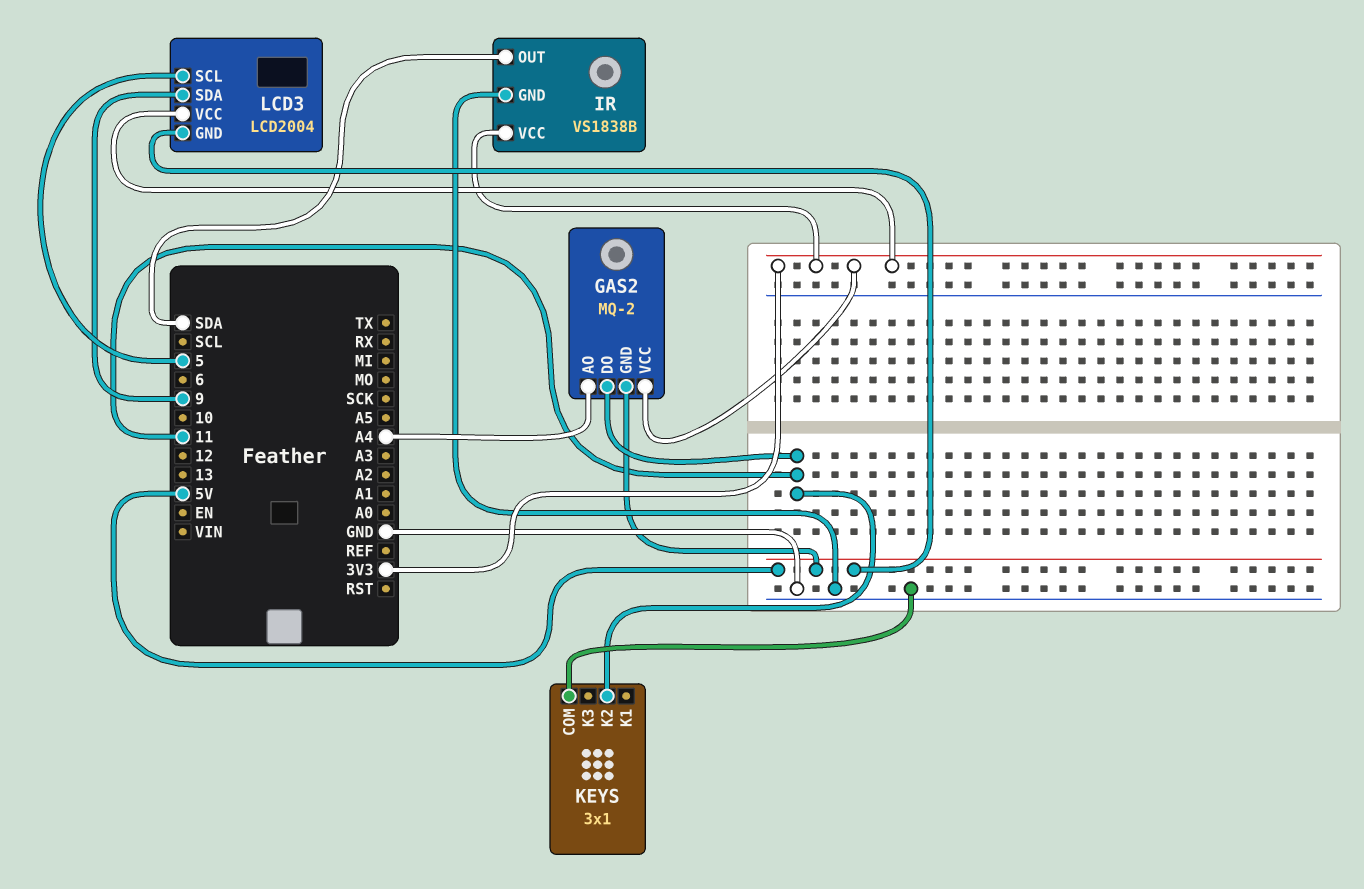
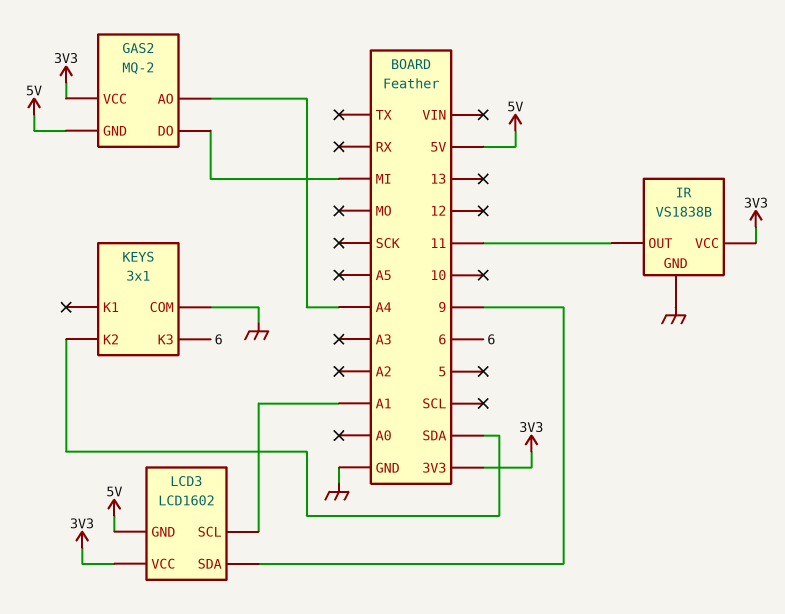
GAS2 pin DO: 11 -> MI
IR pin OUT: SDA -> 11
KEYS pin K2: 11 -> SDA
KEYS pin K3: none -> 6
LCD3: LCD2004 -> LCD1602
LCD3 pin SCL: 5 -> A1

